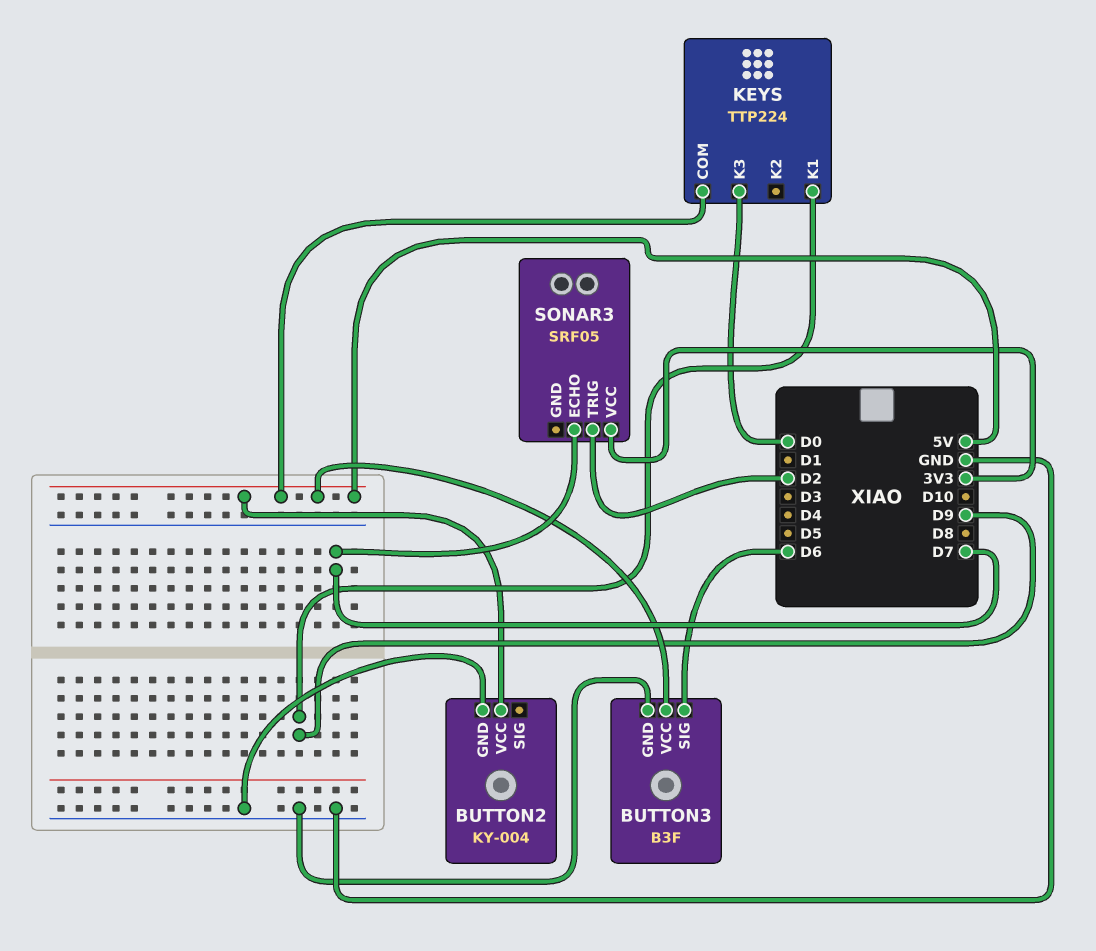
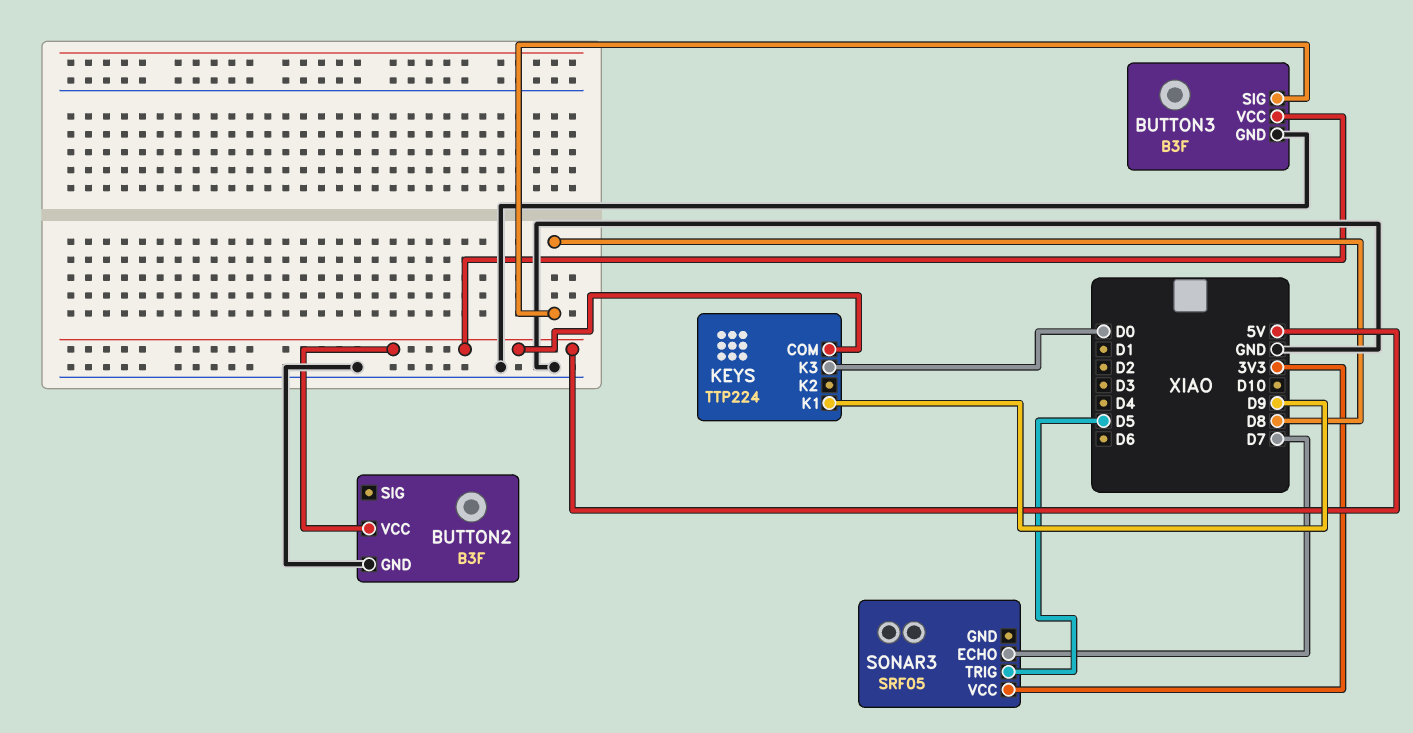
BUTTON2: KY-004 -> B3F
BUTTON3 pin SIG: D6 -> D8
SONAR3 pin TRIG: D2 -> D5

